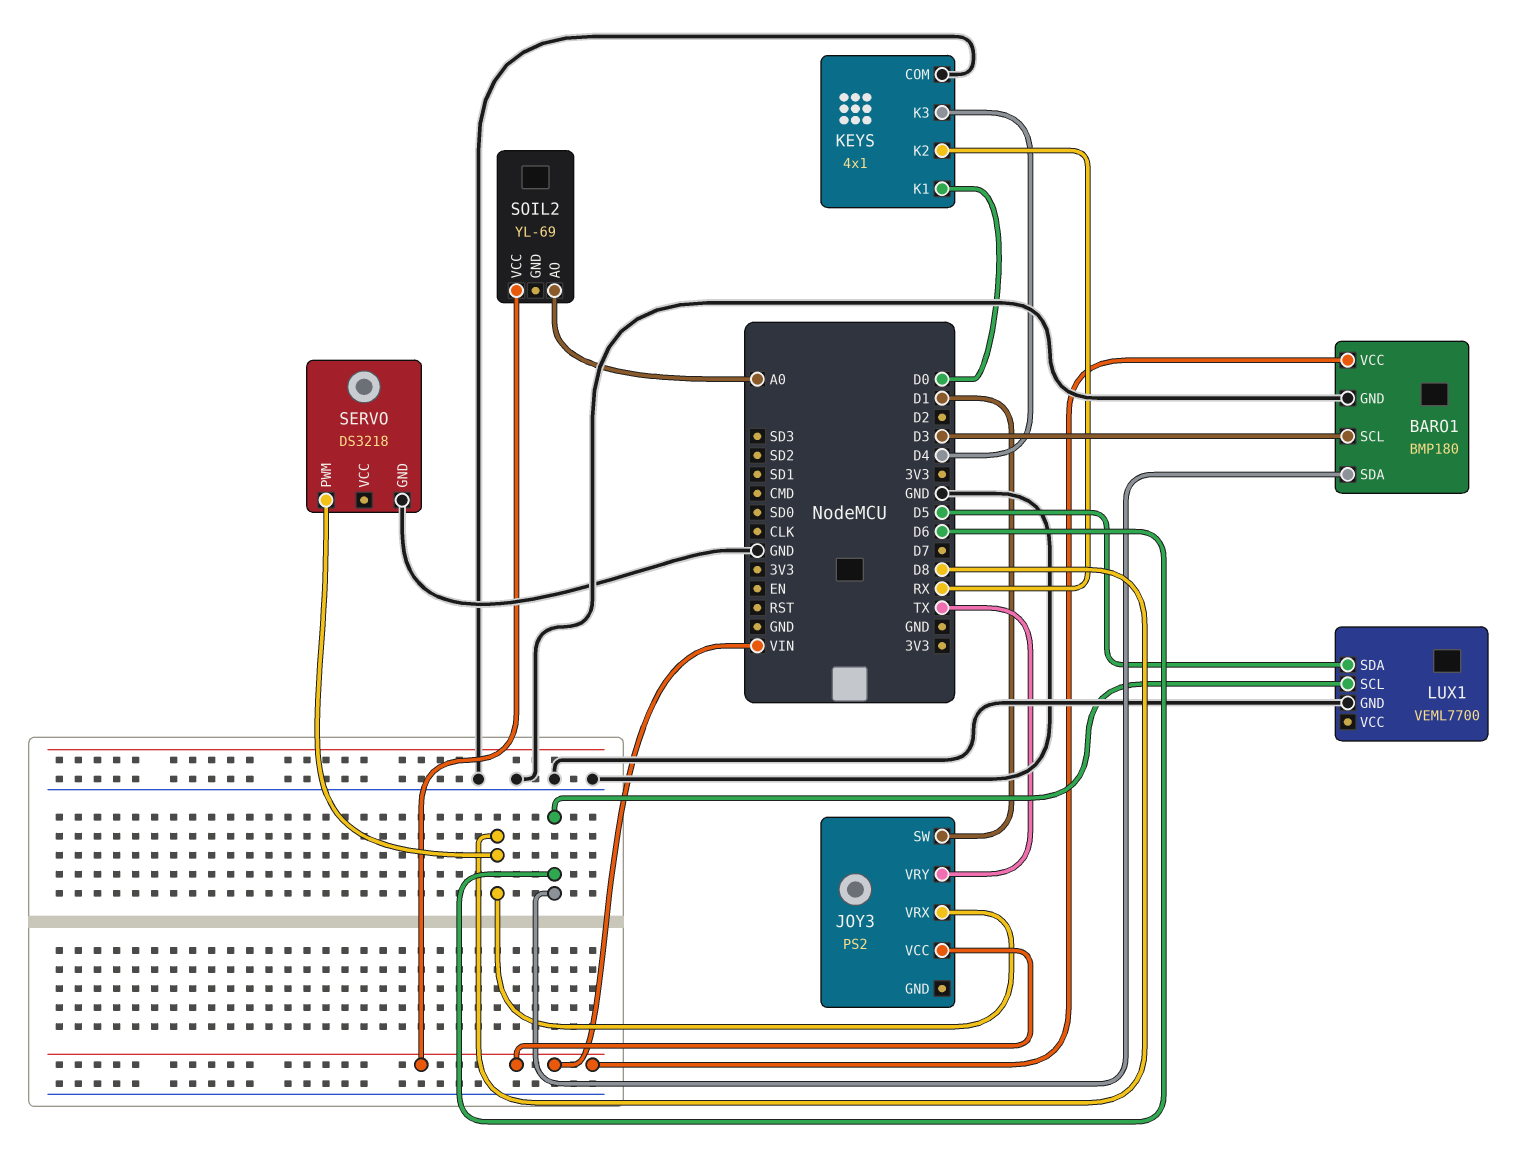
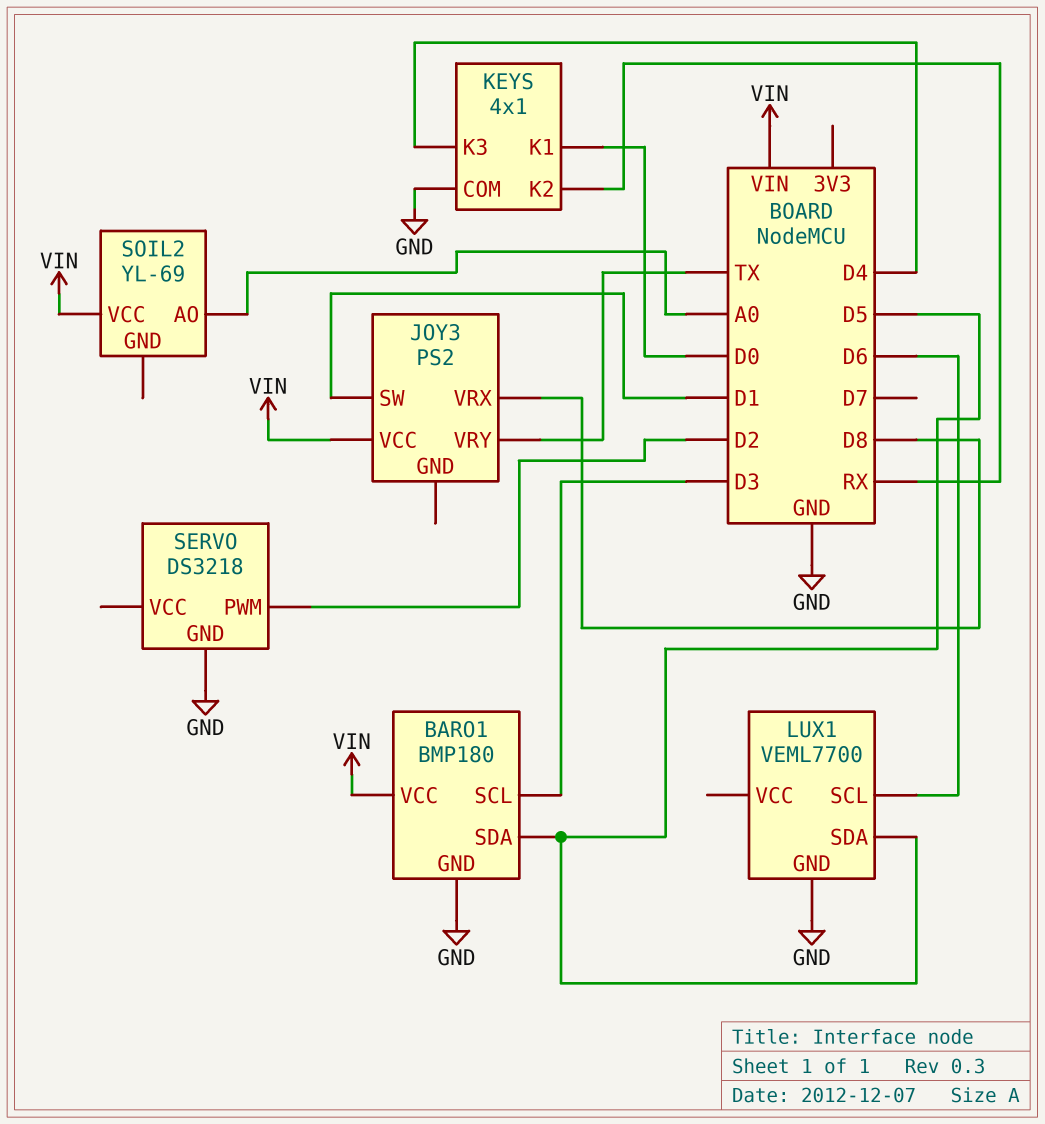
BARO1 pin SDA: D6 -> D5
SERVO pin PWM: D8 -> D2

